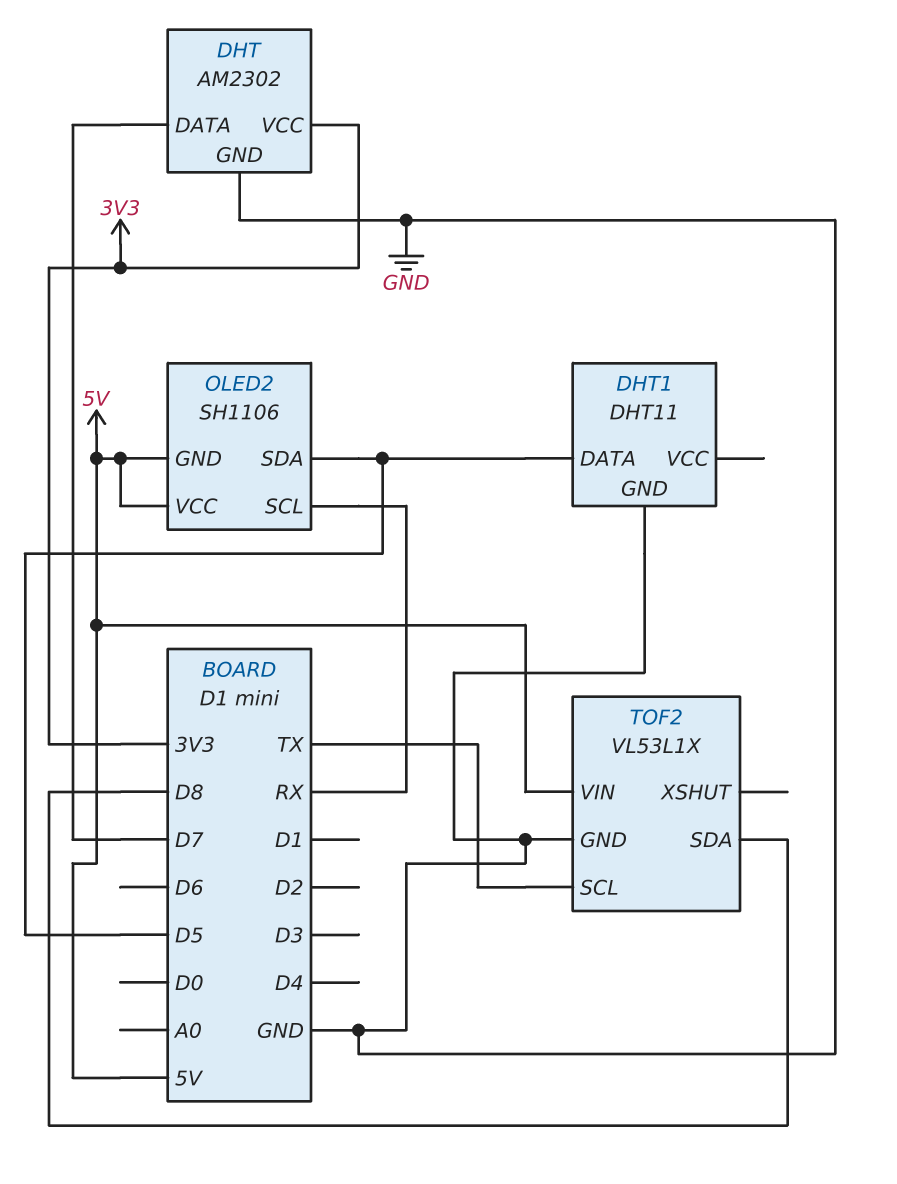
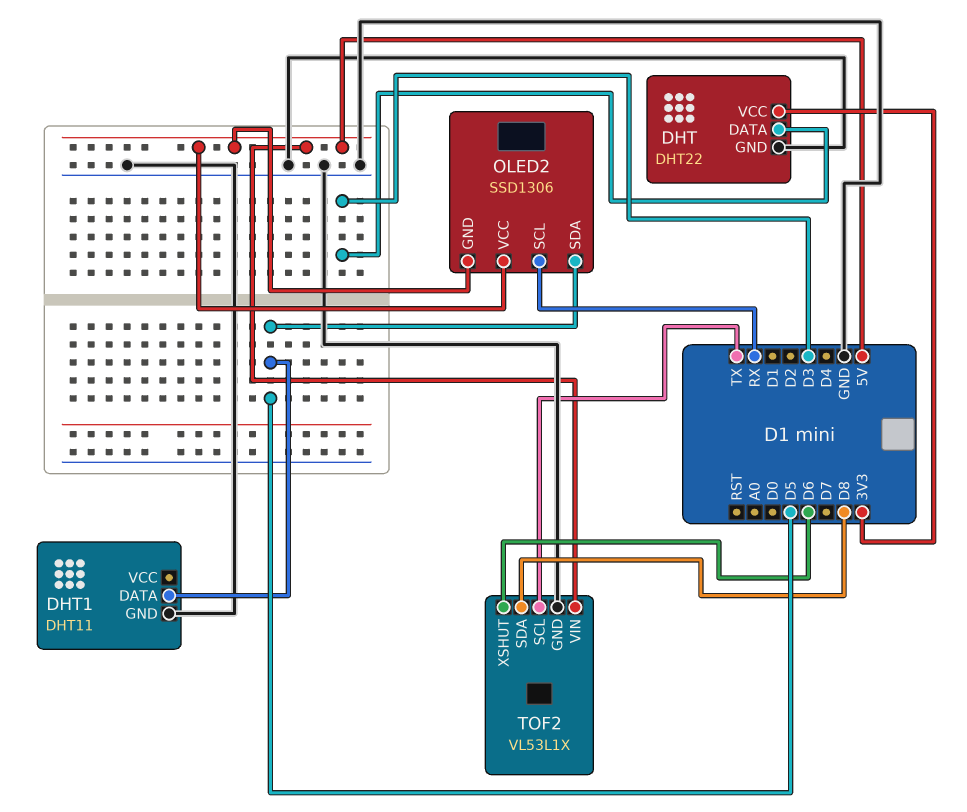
DHT: AM2302 -> DHT22
DHT pin DATA: D7 -> D3
OLED2: SH1106 -> SSD1306
TOF2 pin XSHUT: none -> D6

